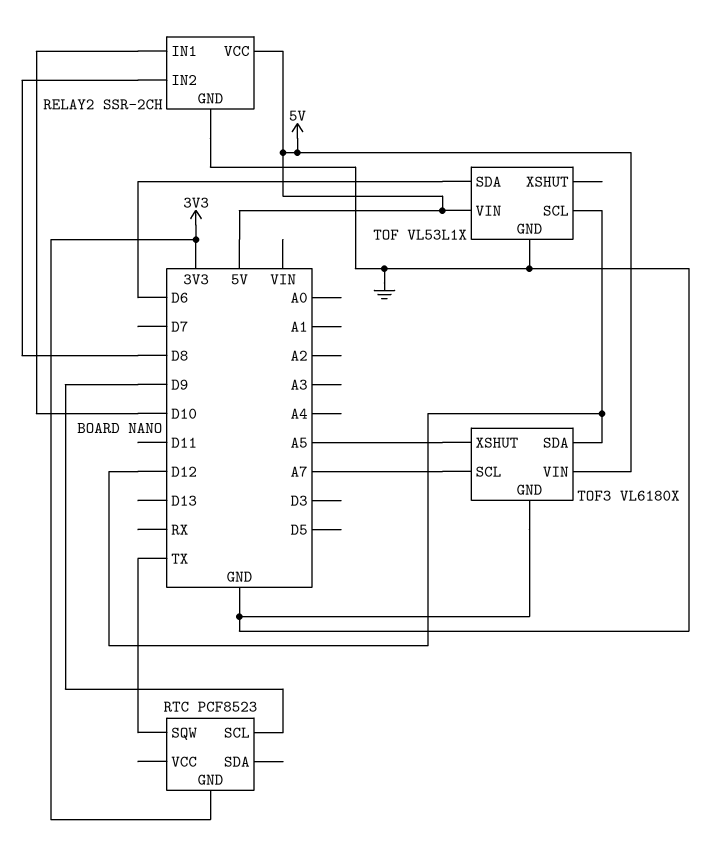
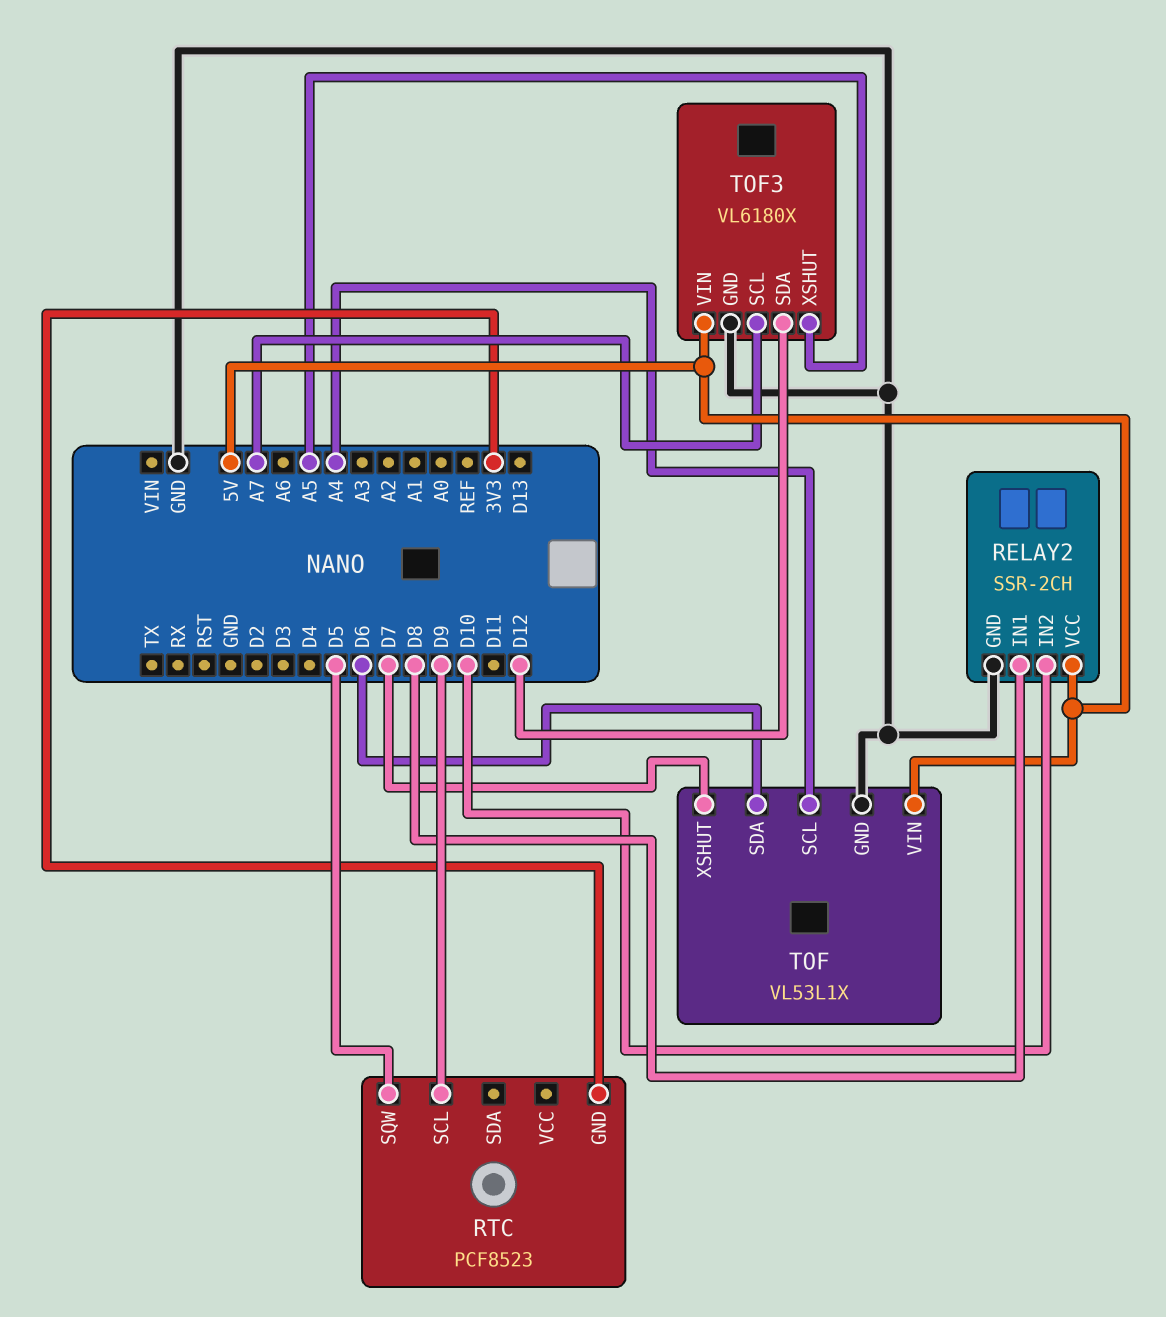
RELAY2 pin IN1: D10 -> D8
RELAY2 pin IN2: D8 -> D10
RTC pin SQW: TX -> D5
TOF pin SCL: D12 -> A4
TOF pin XSHUT: none -> D7

